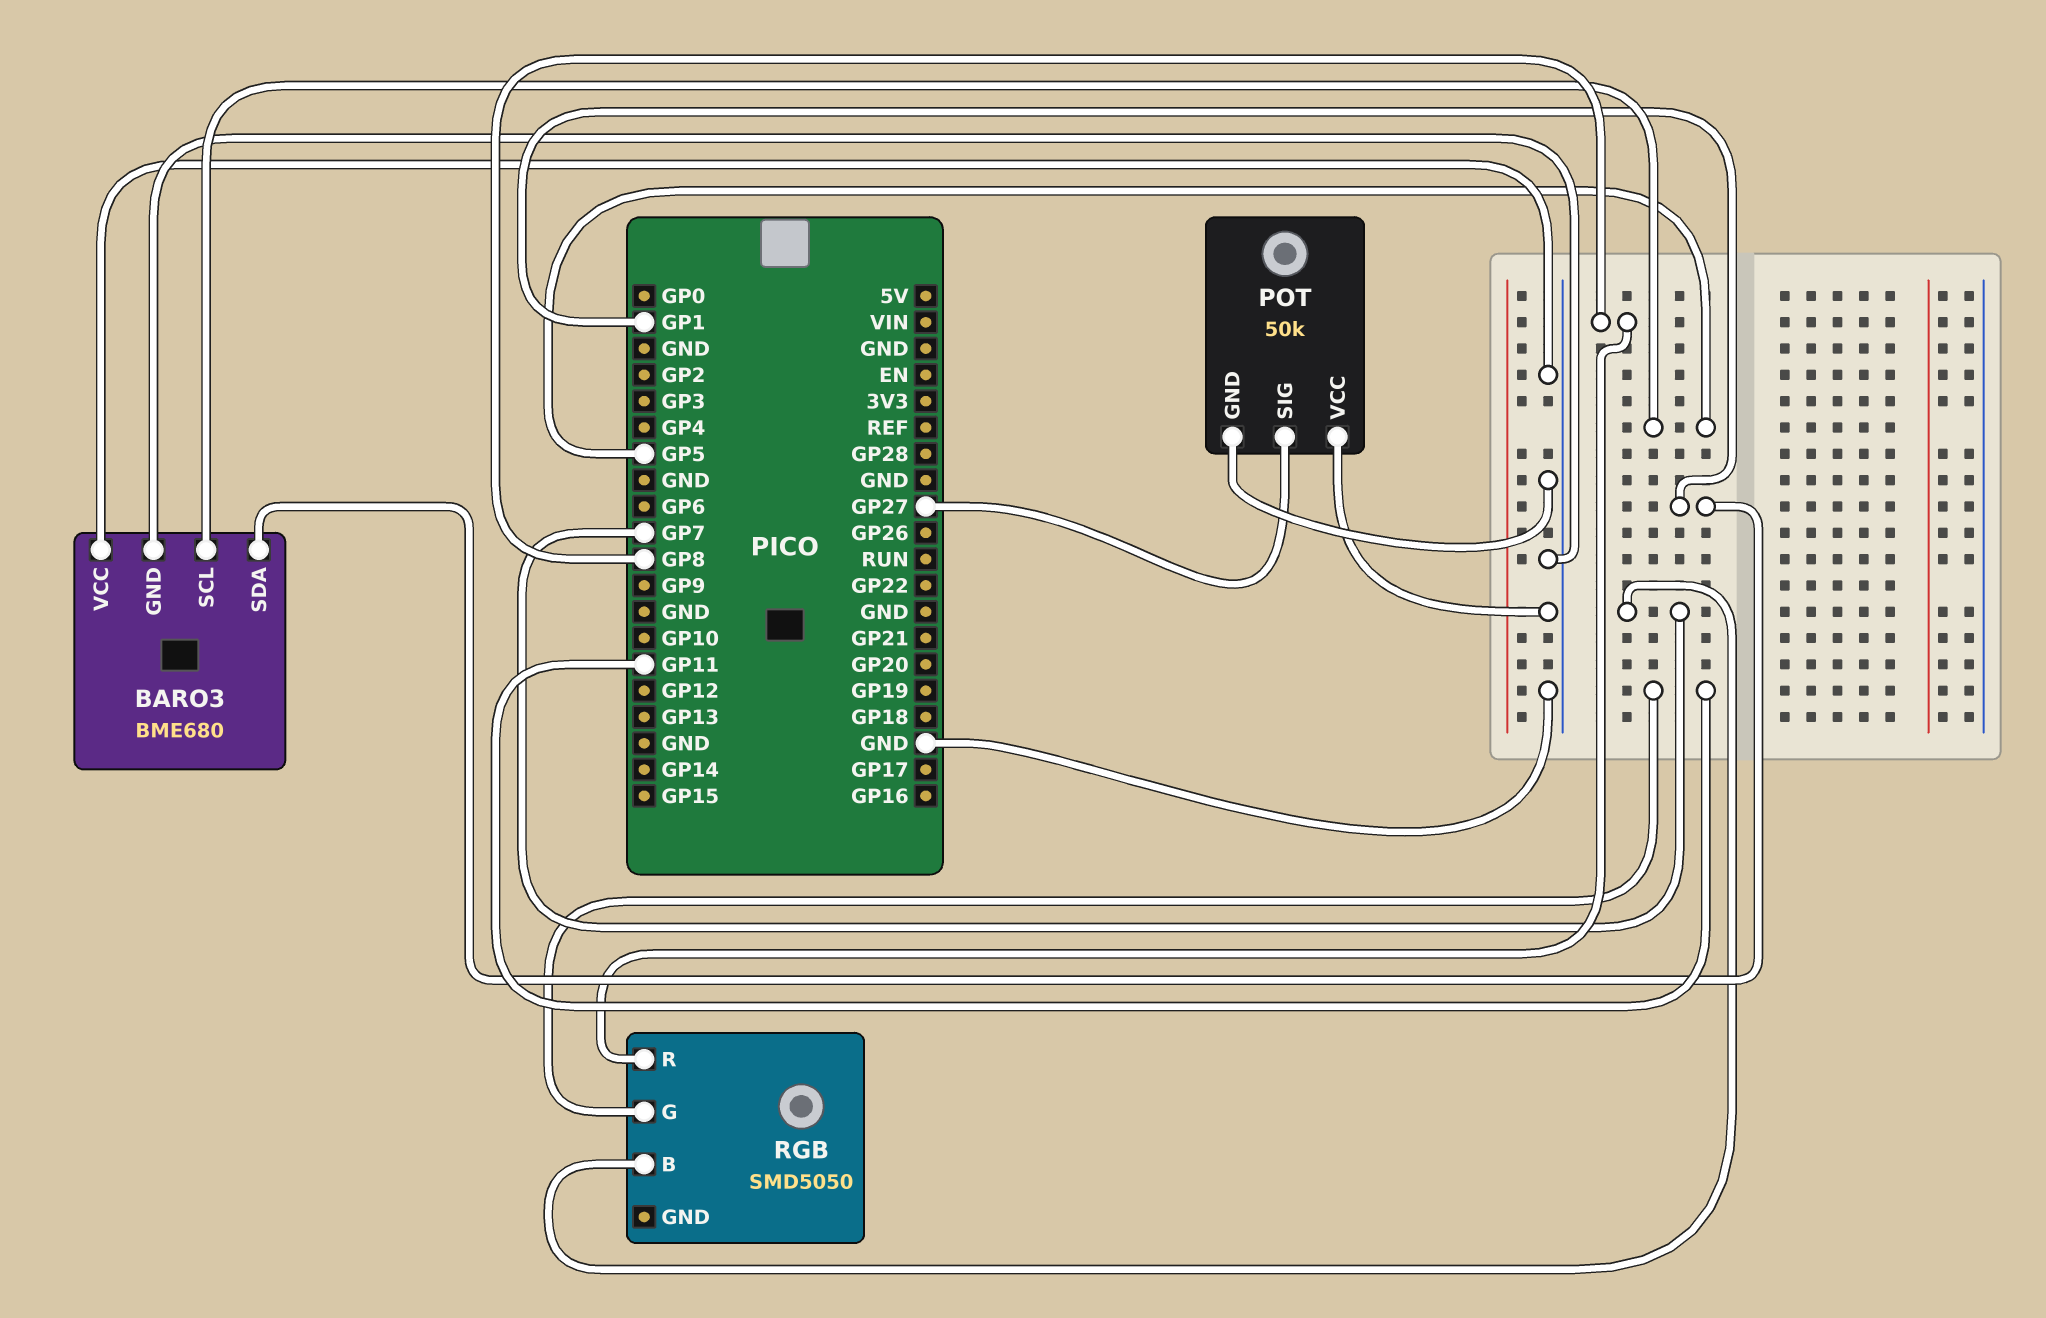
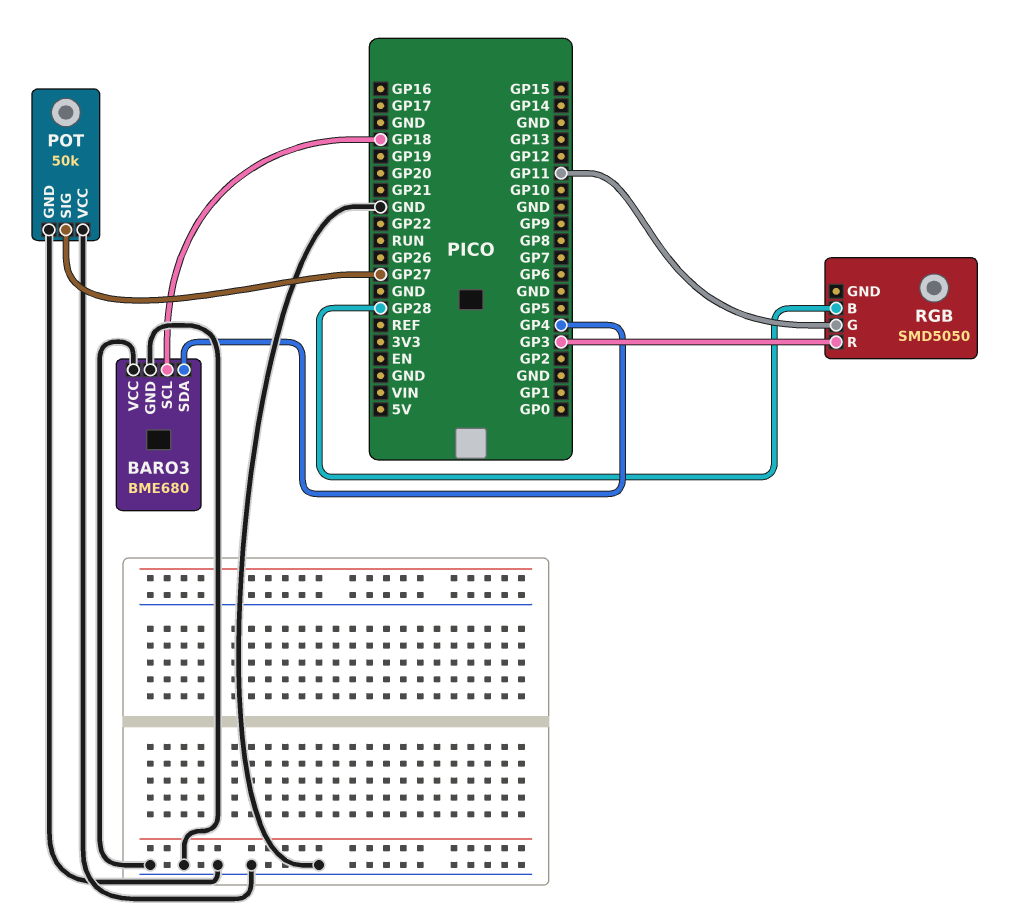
BARO3 pin SCL: GP5 -> GP18
BARO3 pin SDA: GP1 -> GP4
RGB pin B: GP7 -> GP28
RGB pin R: GP8 -> GP3

